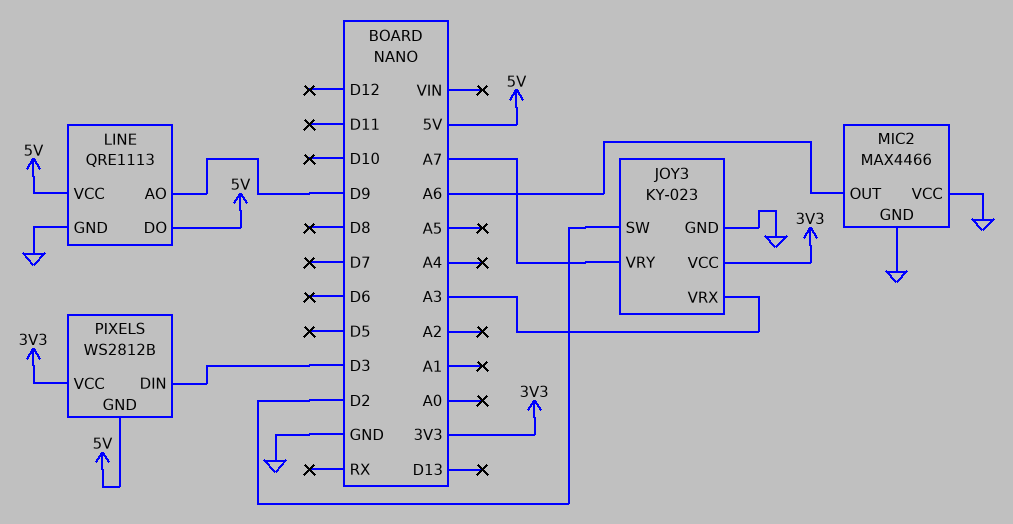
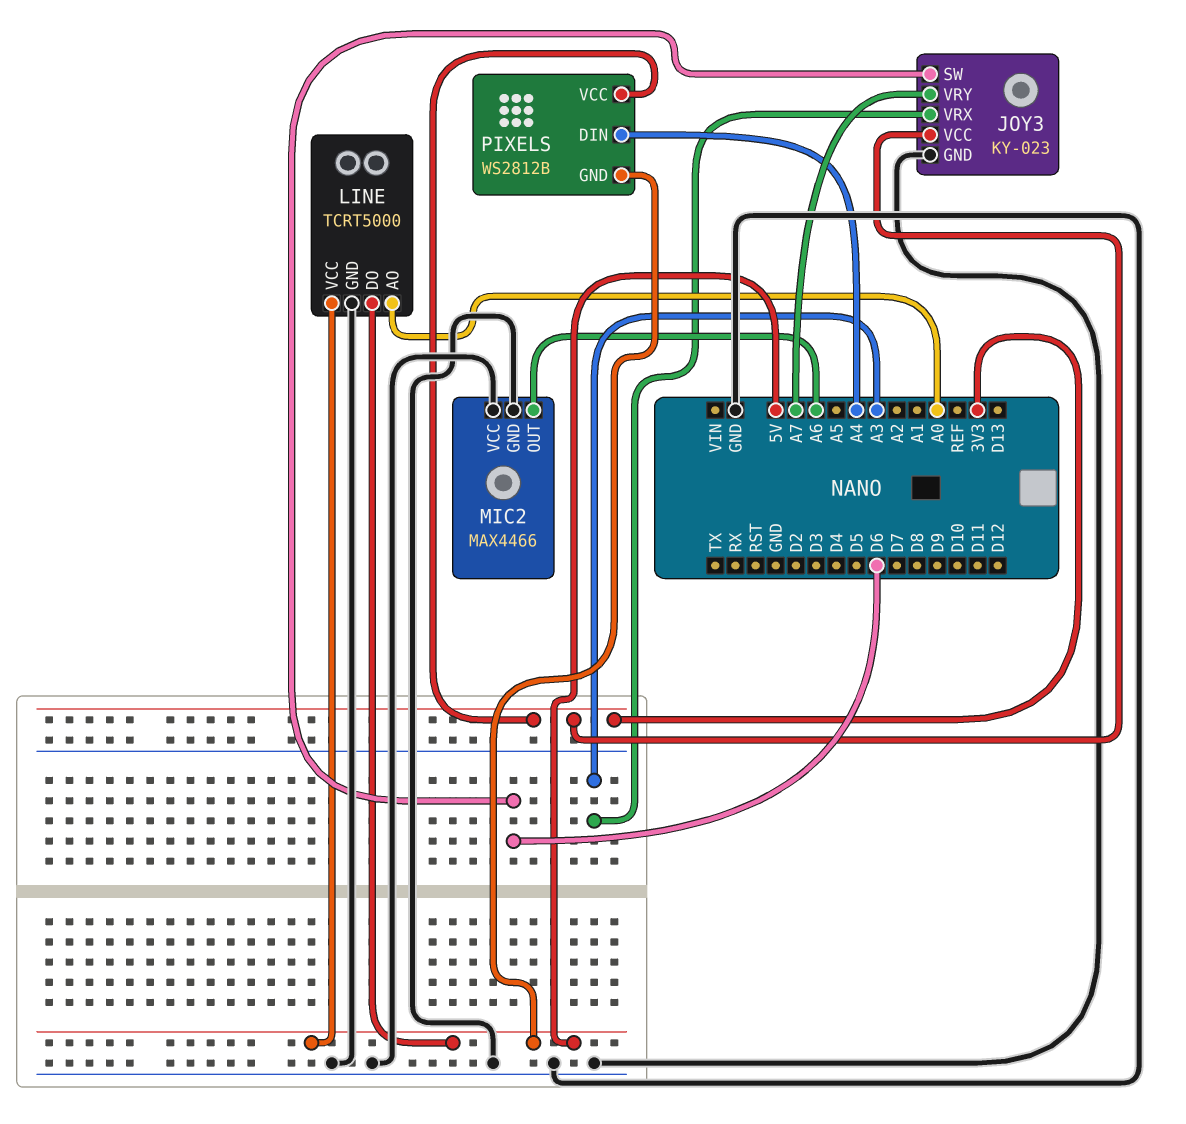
JOY3 pin SW: D2 -> D6
LINE: QRE1113 -> TCRT5000
LINE pin AO: D9 -> A0
PIXELS pin DIN: D3 -> A4

